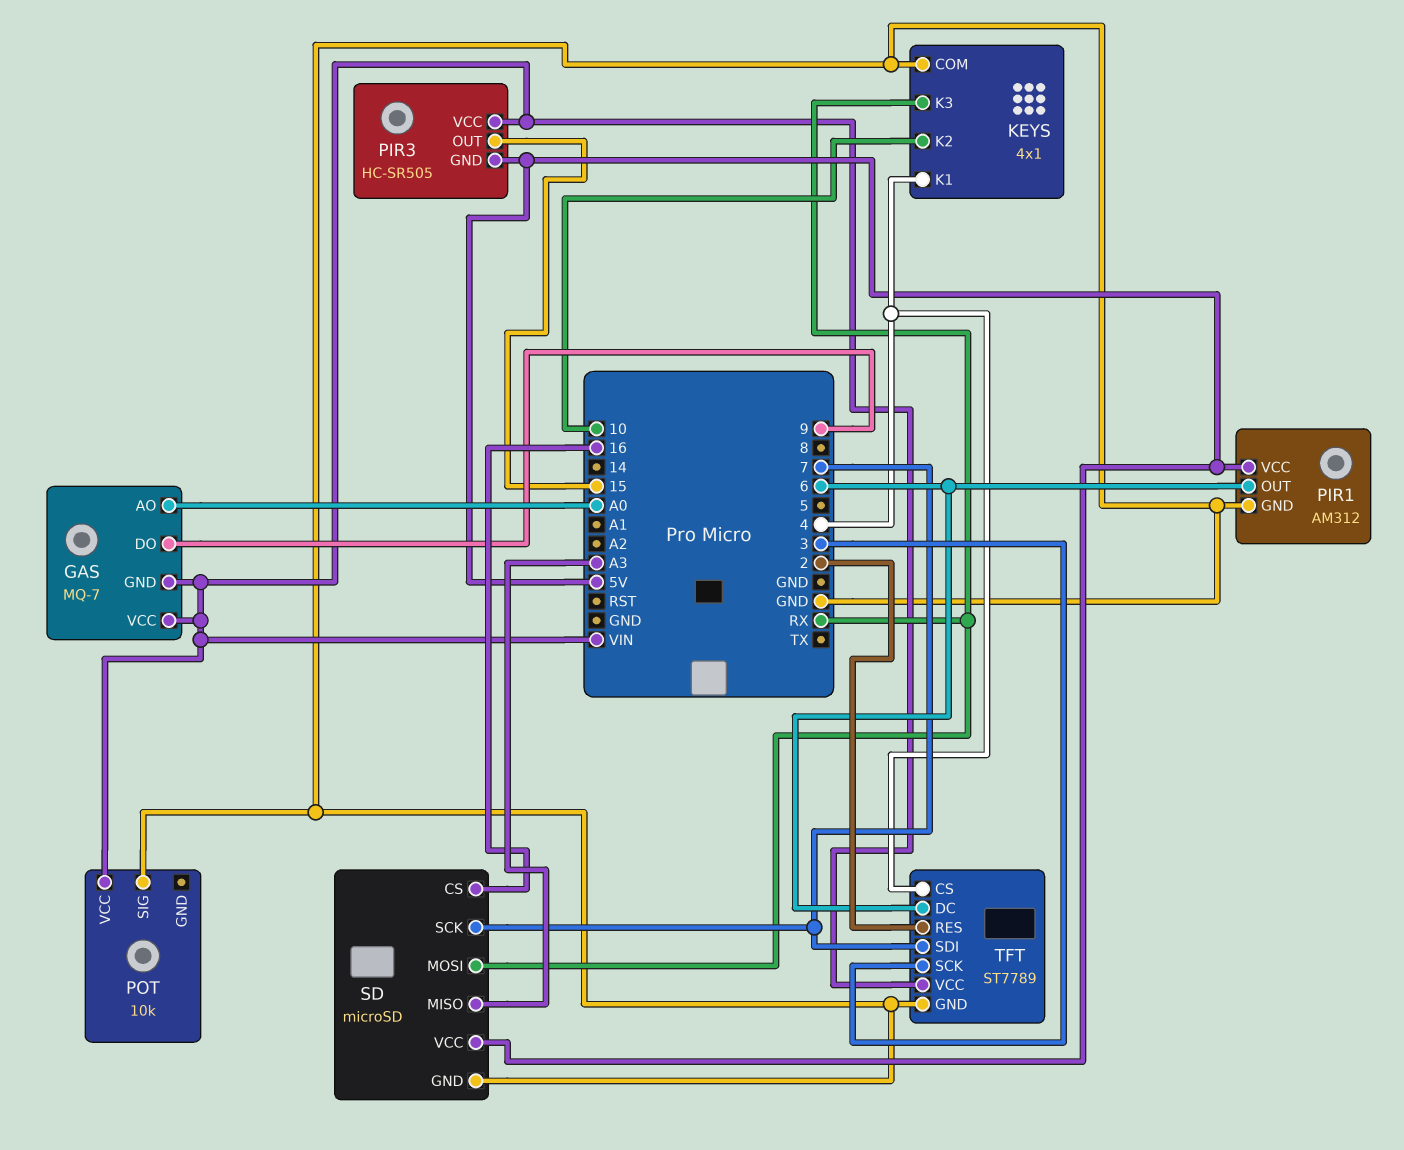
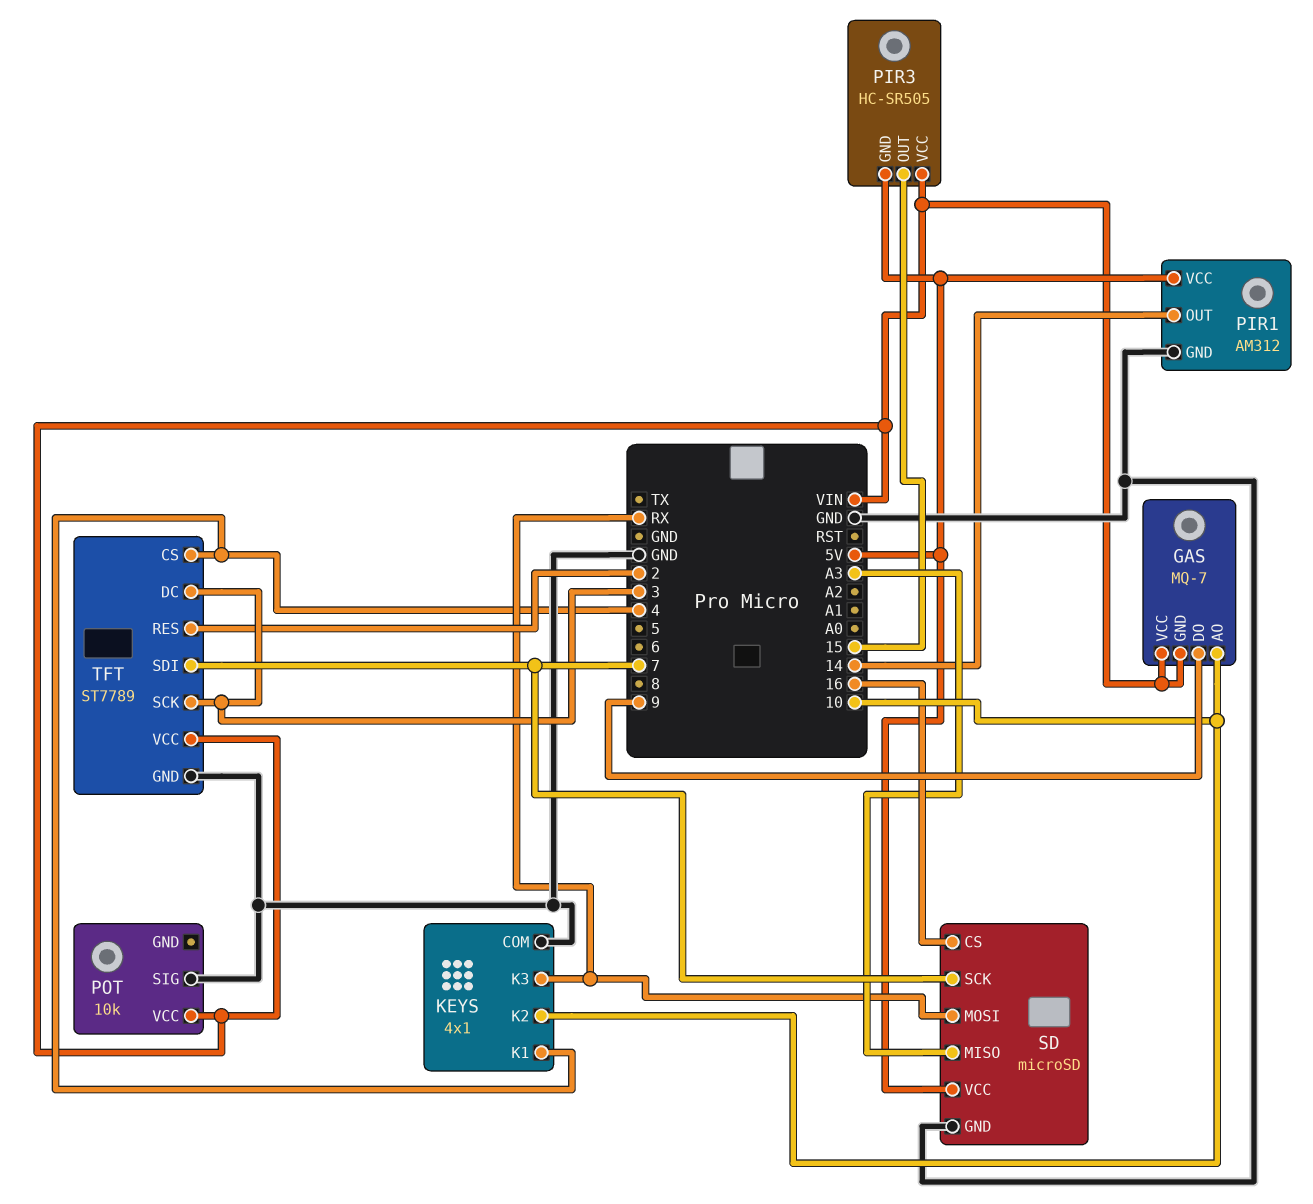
GAS pin AO: A0 -> 10
PIR1 pin OUT: 6 -> 14
TFT pin DC: 6 -> 3

